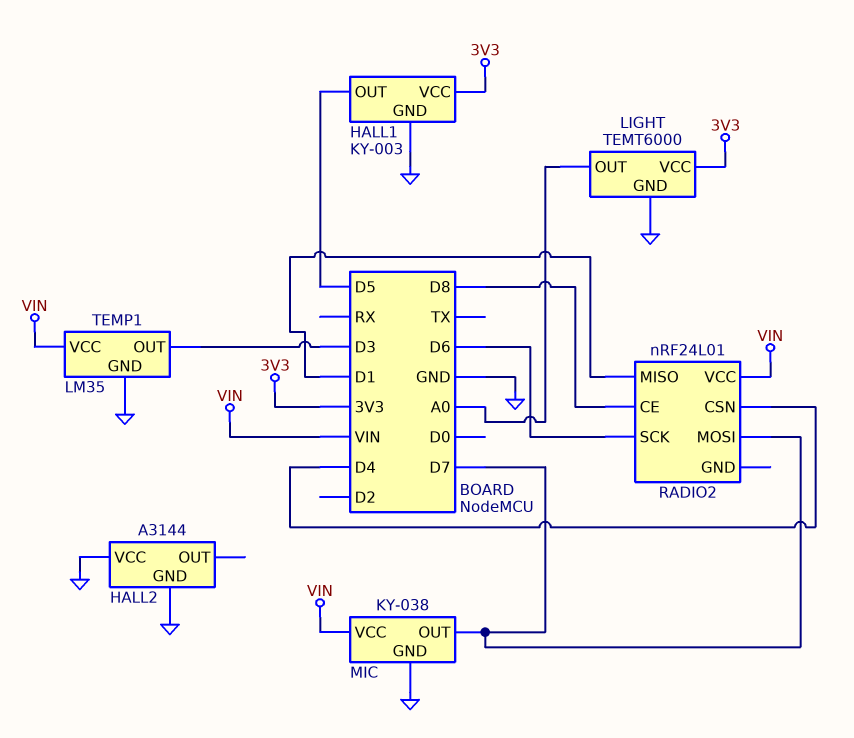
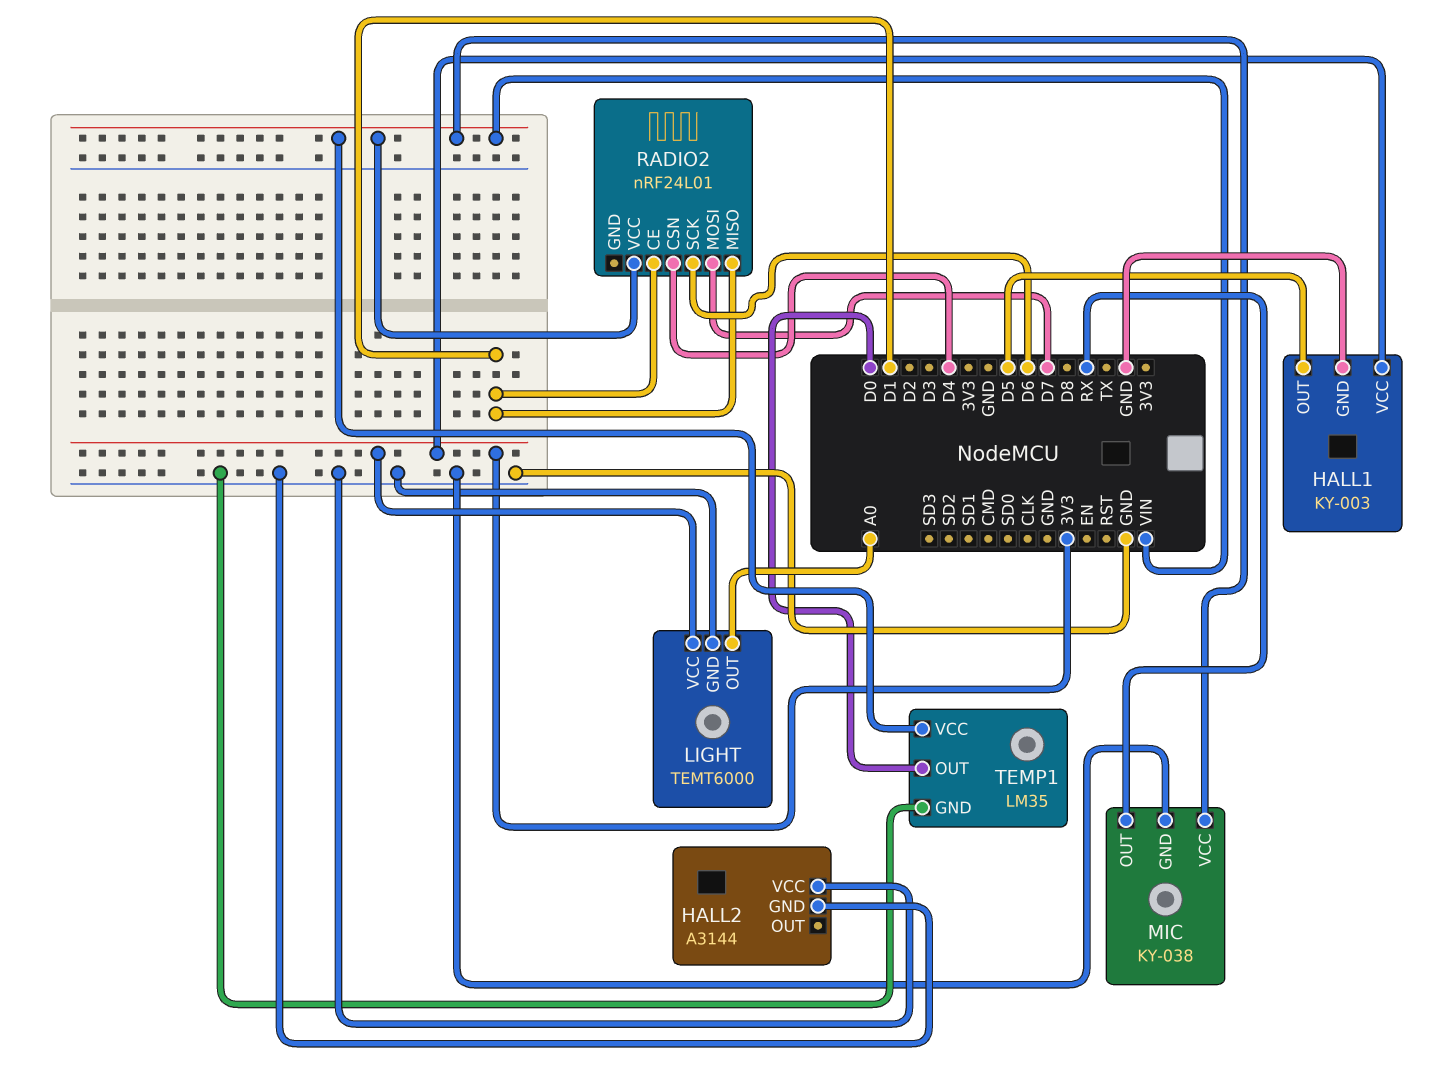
MIC pin OUT: D7 -> RX
RADIO2 pin CE: D8 -> D1
TEMP1 pin OUT: D3 -> D0

